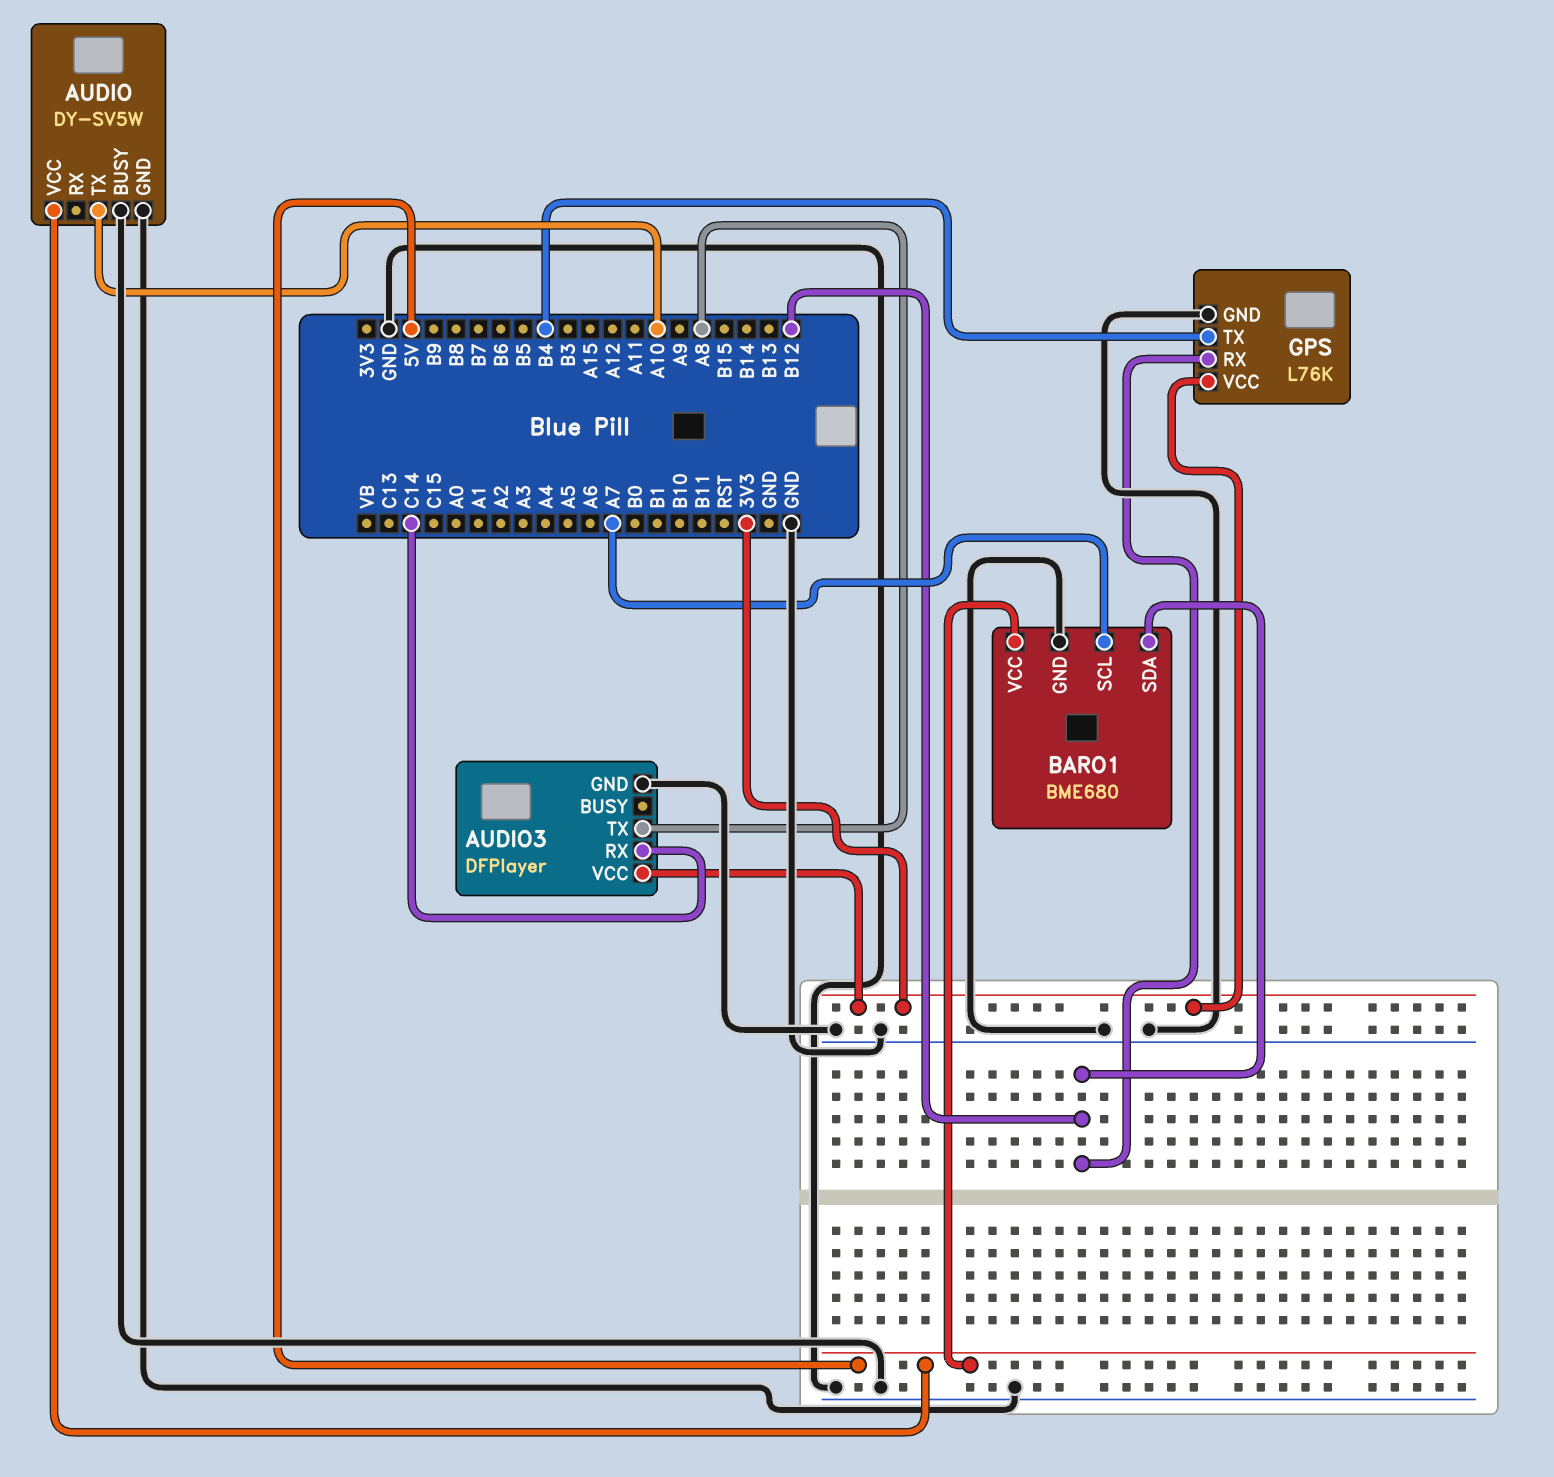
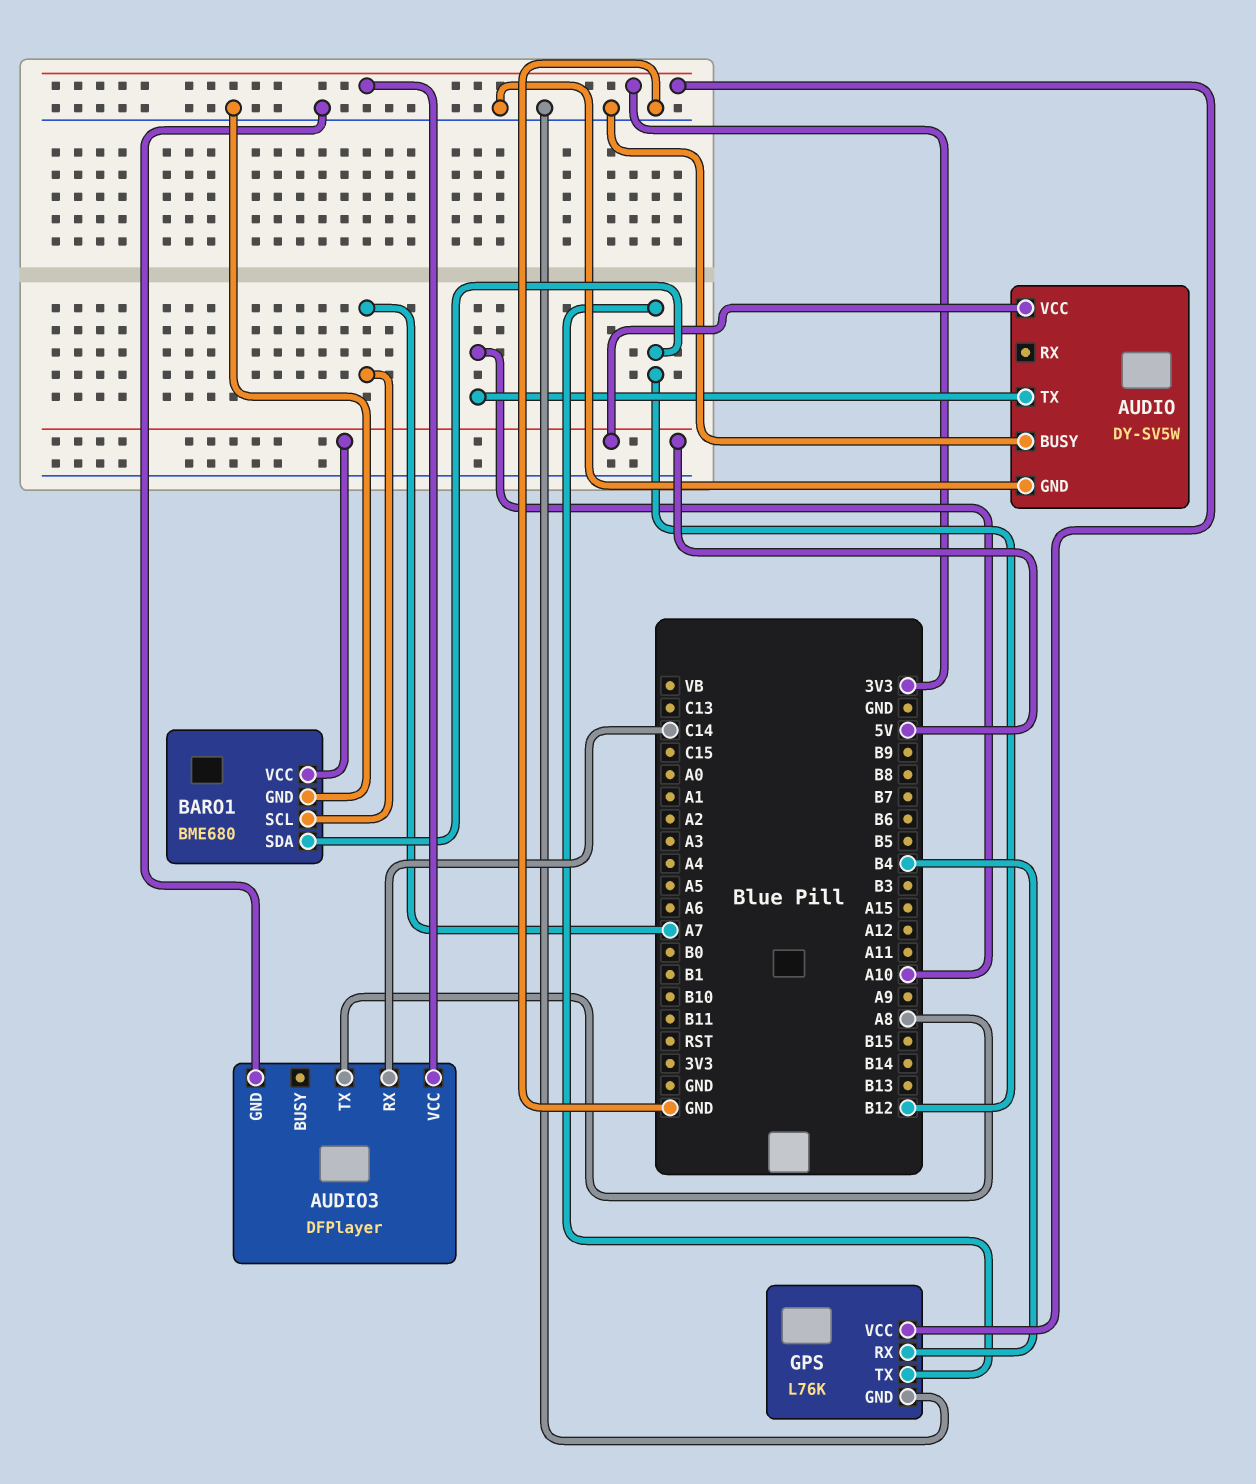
GPS pin RX: B12 -> B4
GPS pin TX: B4 -> B12

